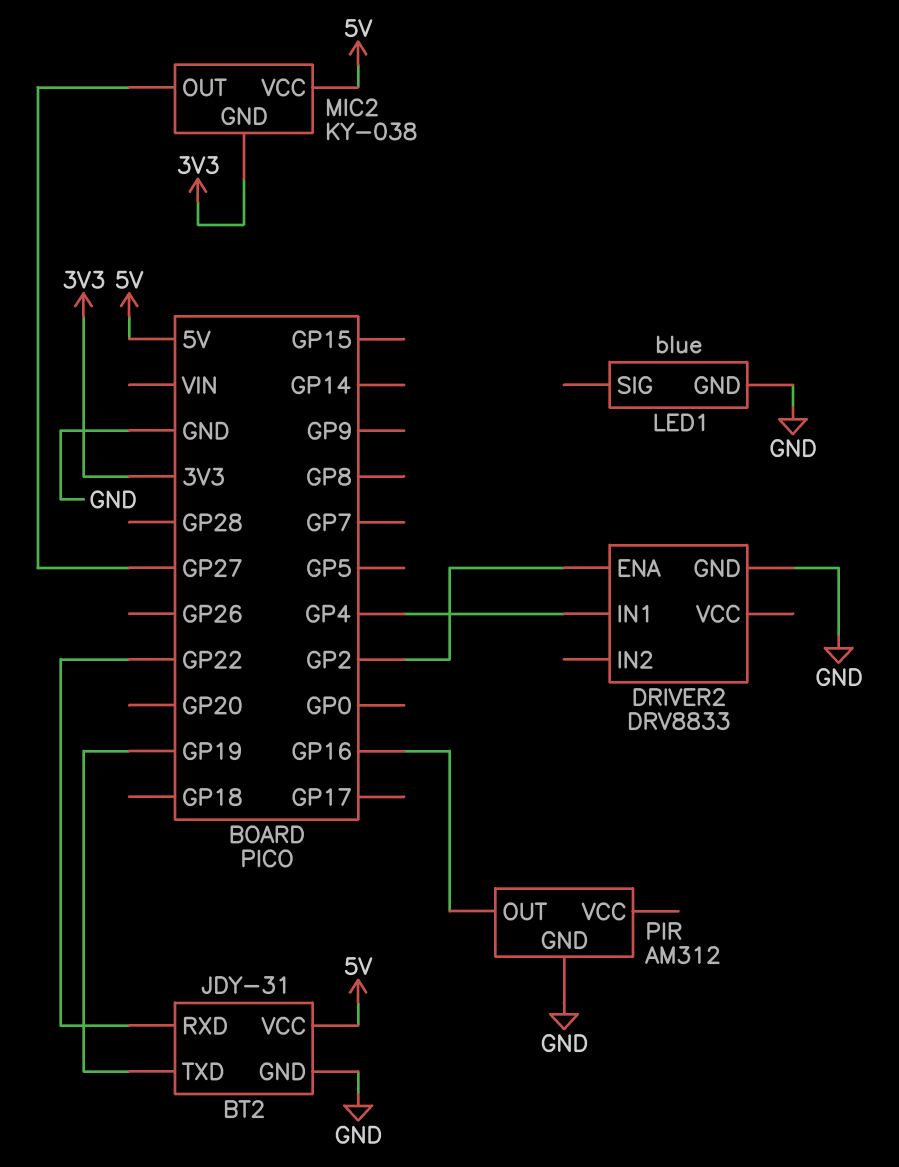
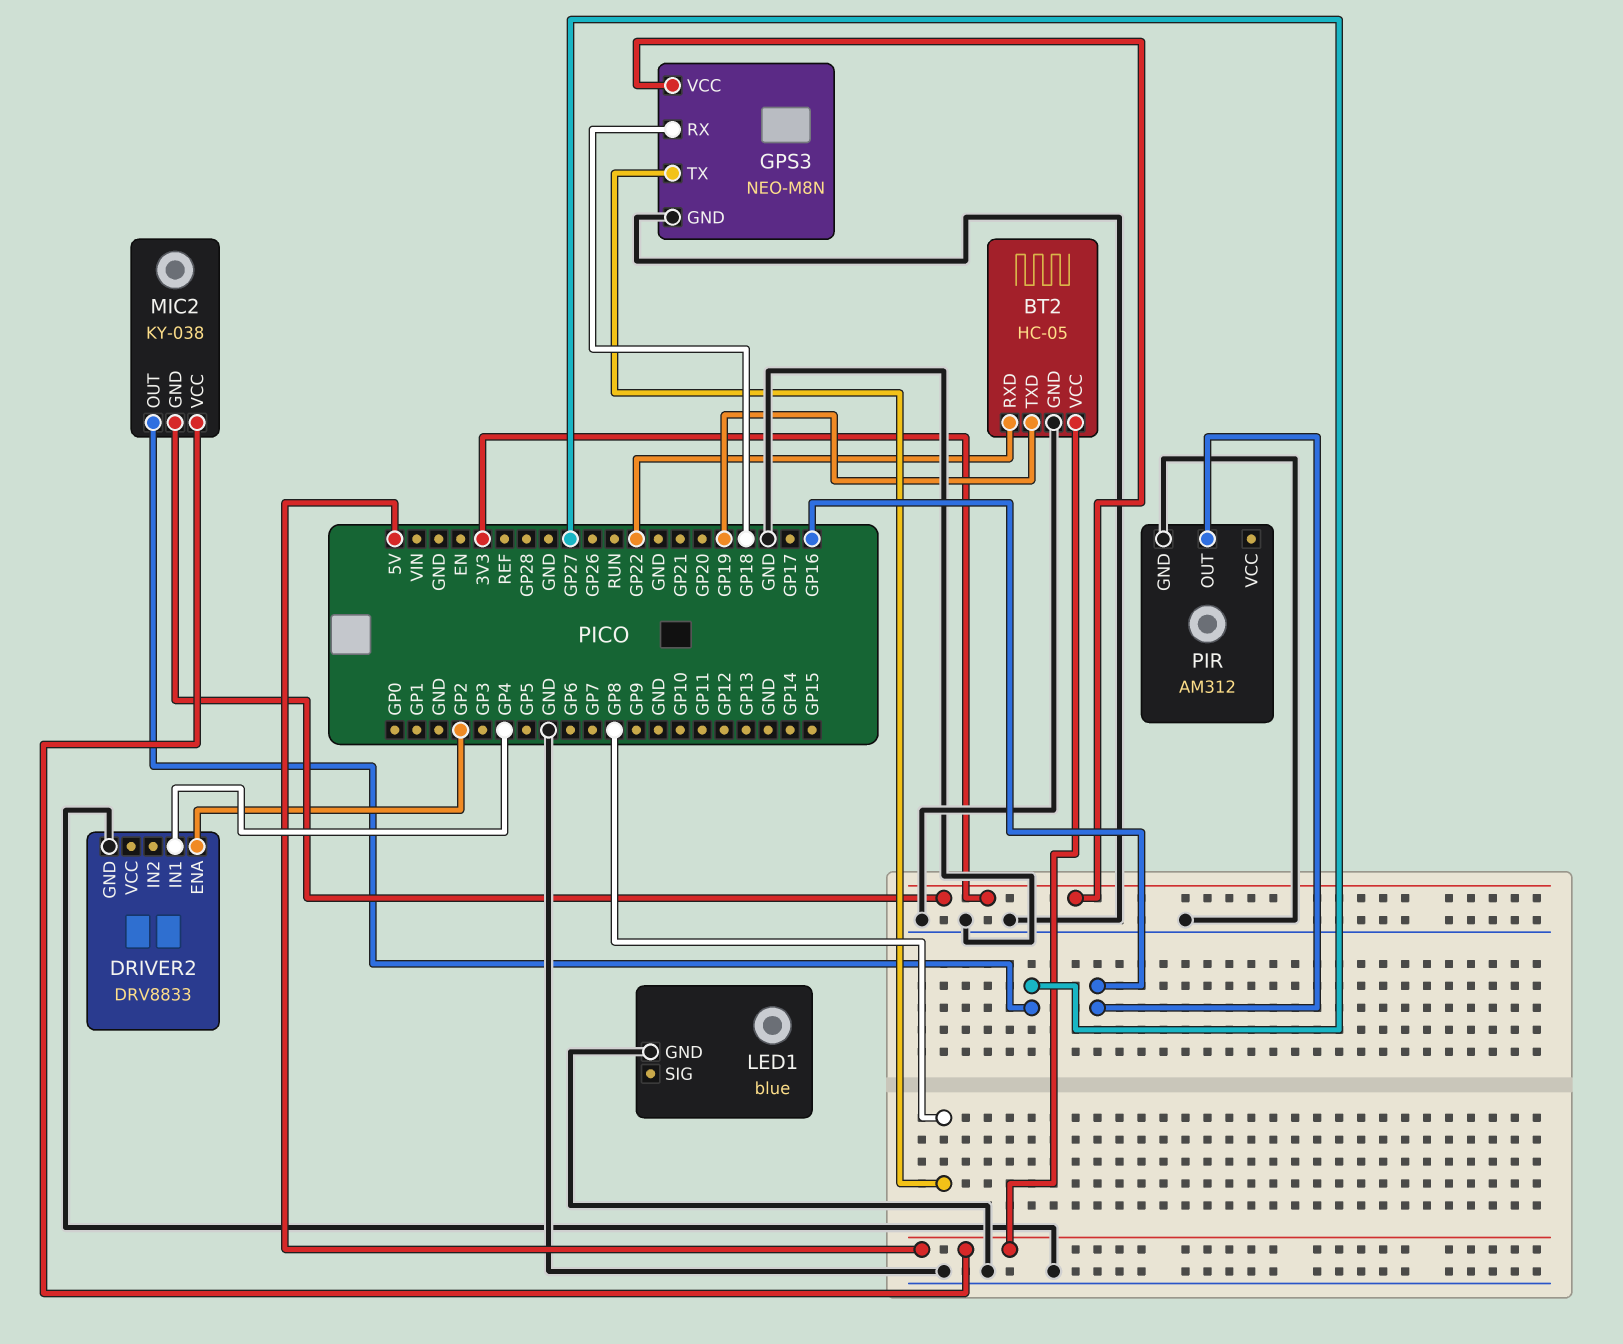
BT2: JDY-31 -> HC-05
GPS3: none -> NEO-M8N
GPS3 pin GND: none -> GND
GPS3 pin RX: none -> GP18
GPS3 pin TX: none -> GP8
GPS3 pin VCC: none -> 3V3

